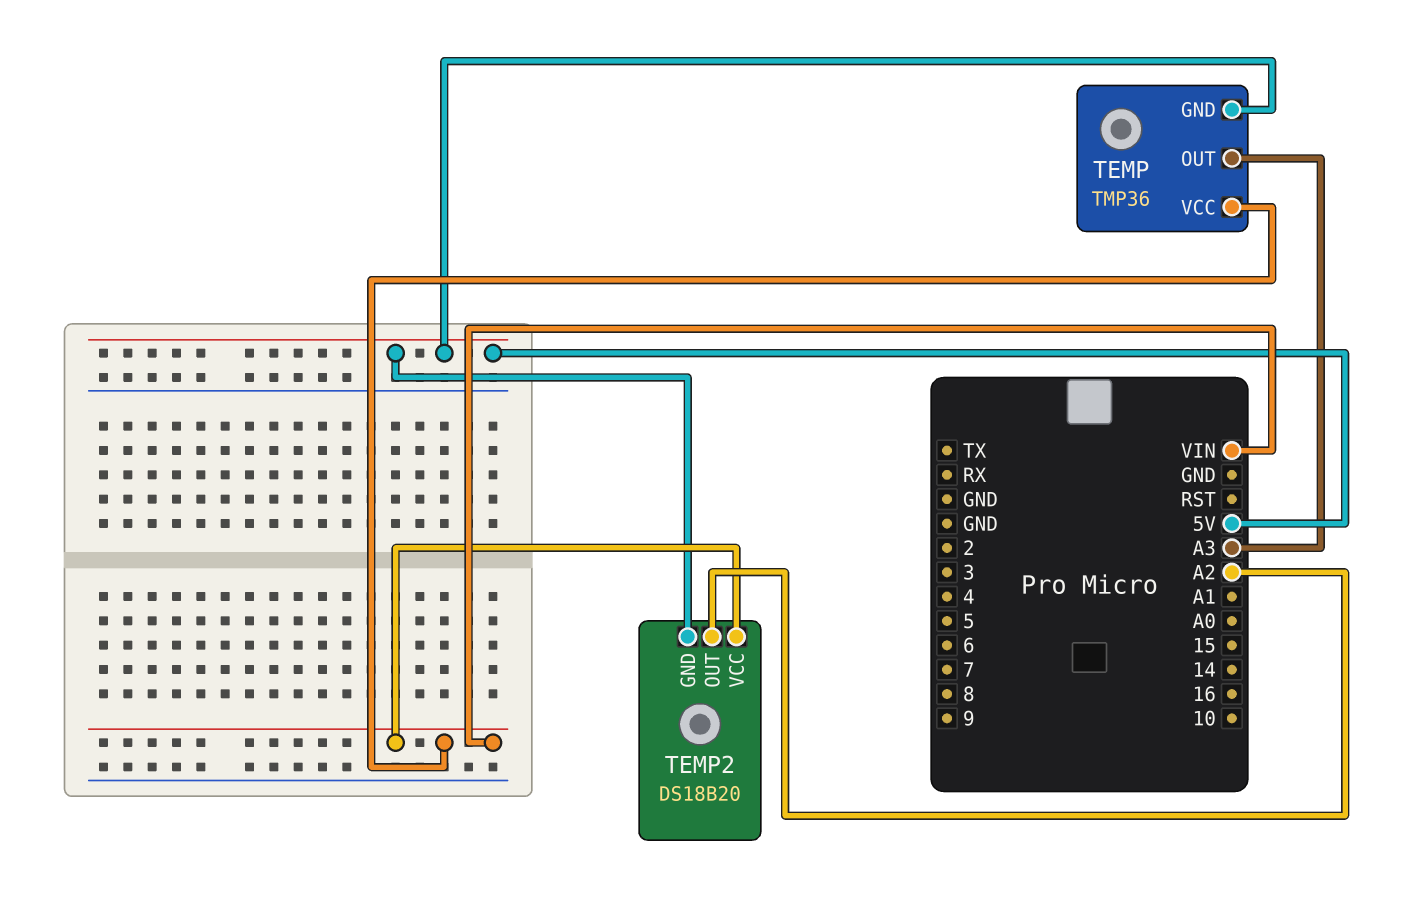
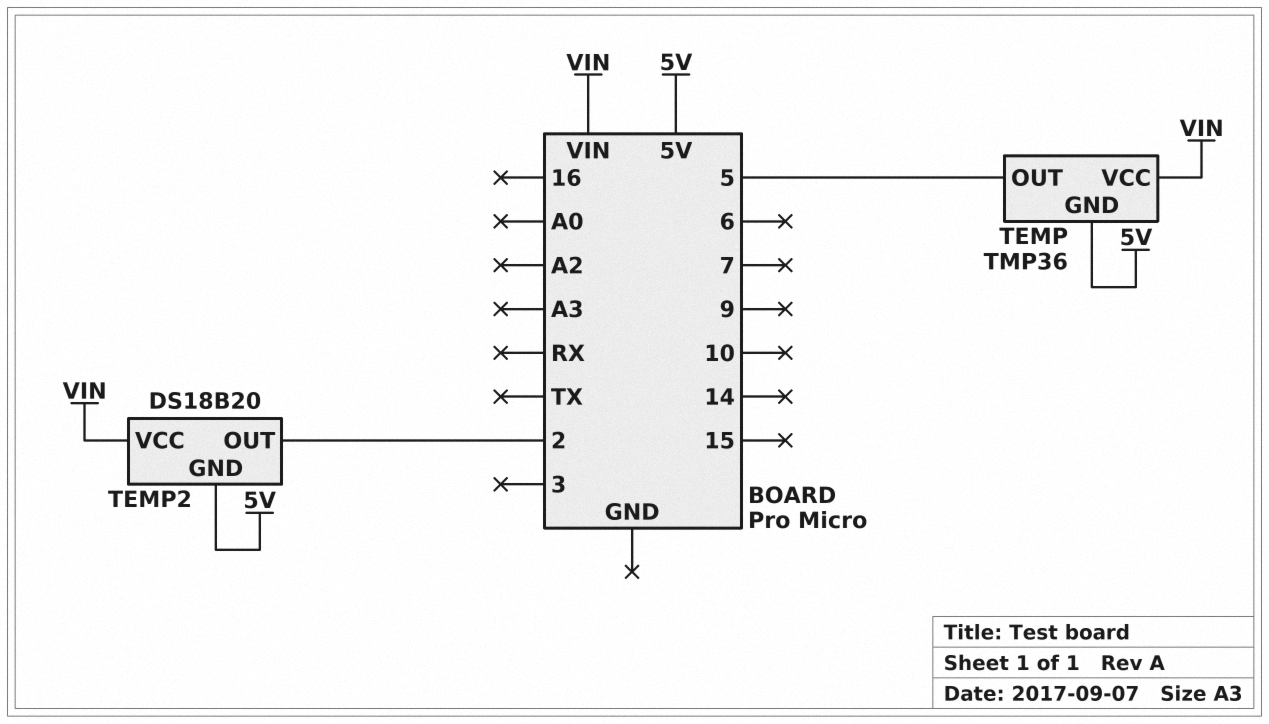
TEMP pin OUT: A3 -> 5
TEMP2 pin OUT: A2 -> 2

